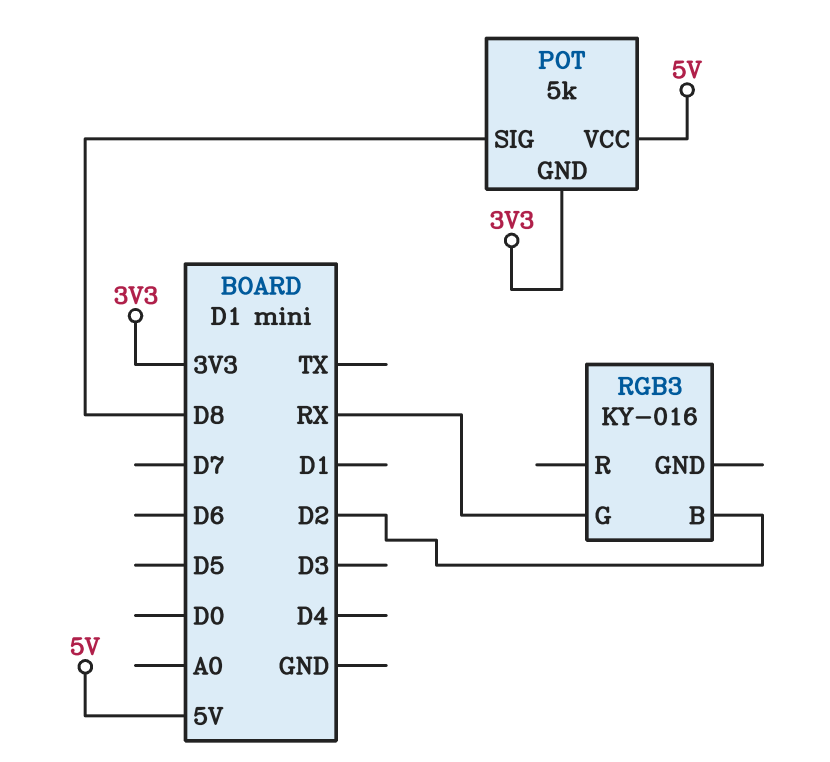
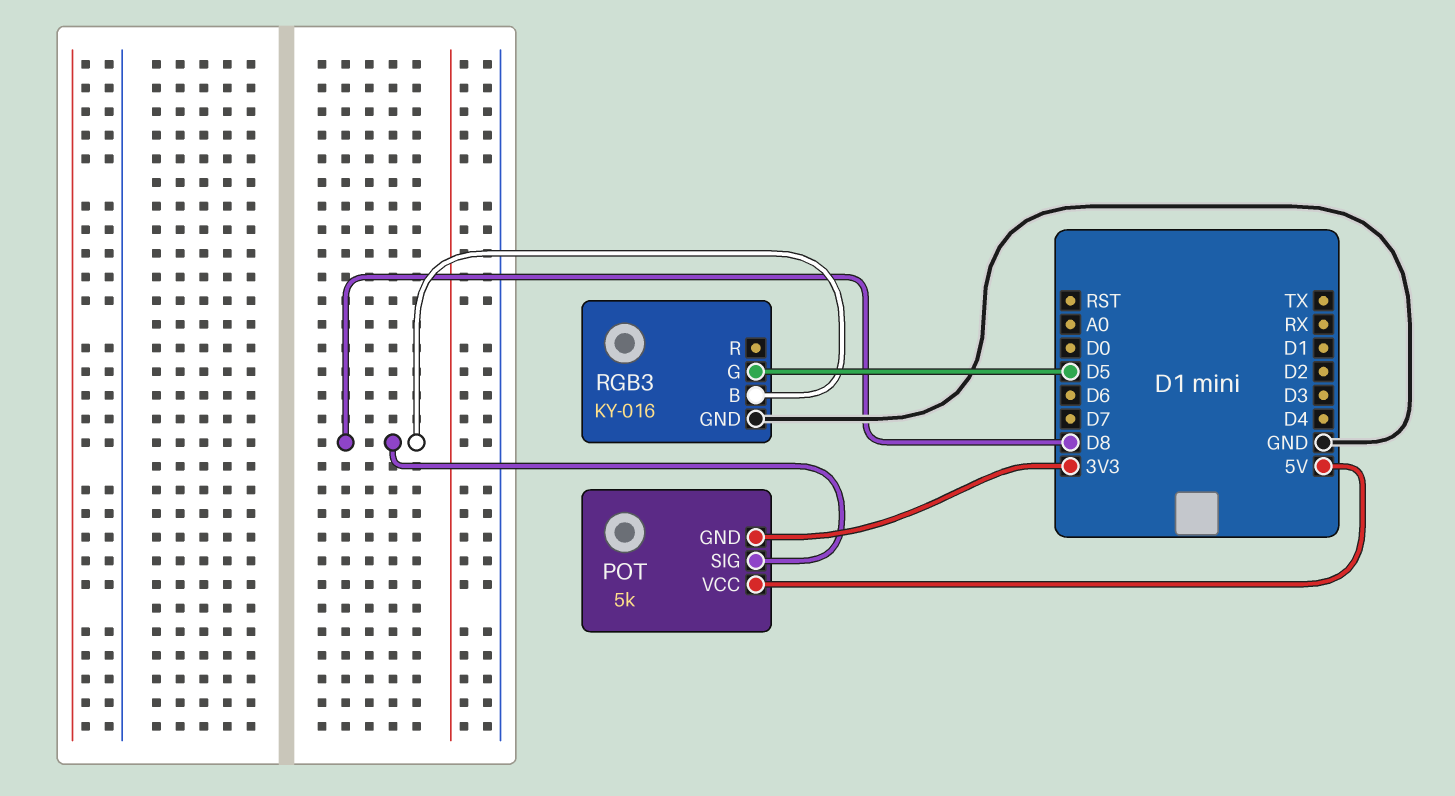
RGB3 pin B: D2 -> D8
RGB3 pin G: RX -> D5
RGB3 pin GND: none -> GND

